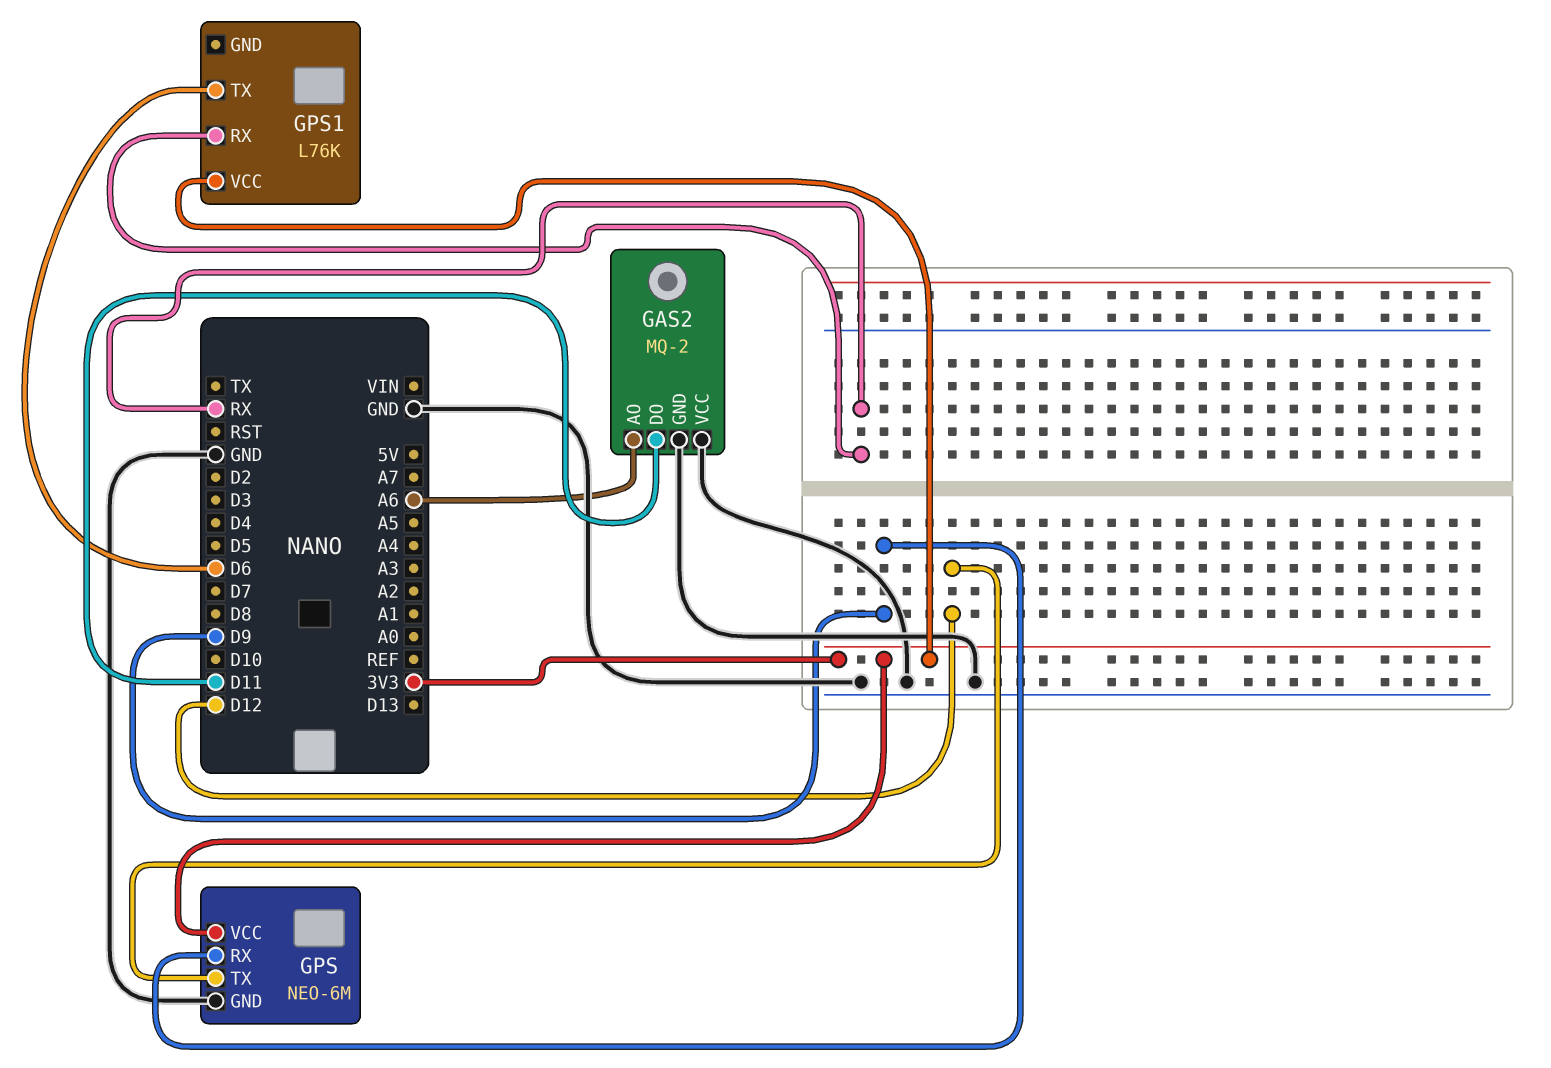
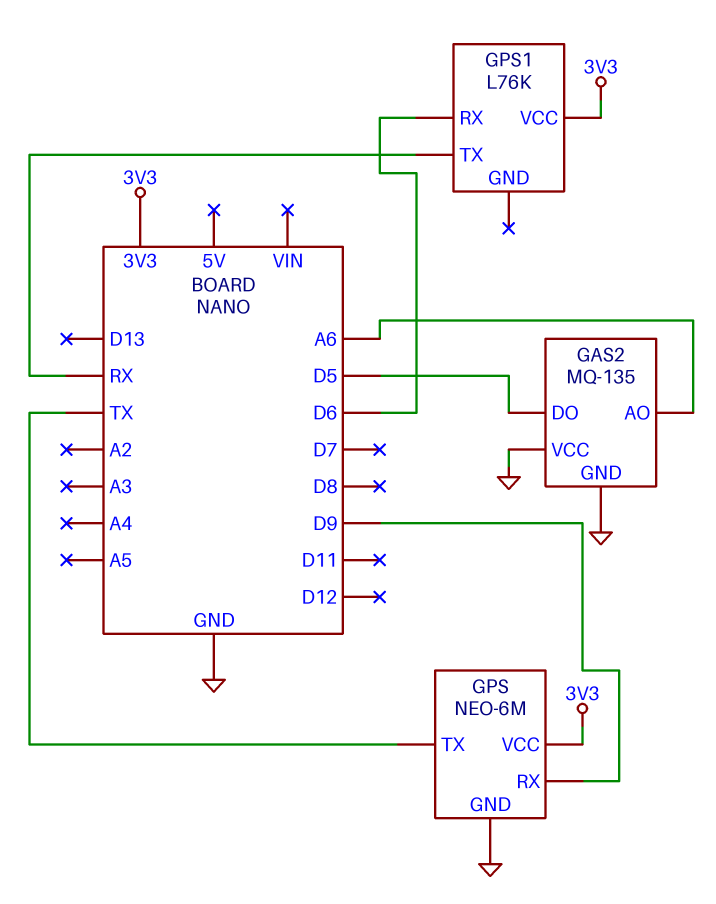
GAS2: MQ-2 -> MQ-135
GAS2 pin DO: D11 -> D5
GPS pin TX: D12 -> TX
GPS1 pin RX: RX -> D6
GPS1 pin TX: D6 -> RX

